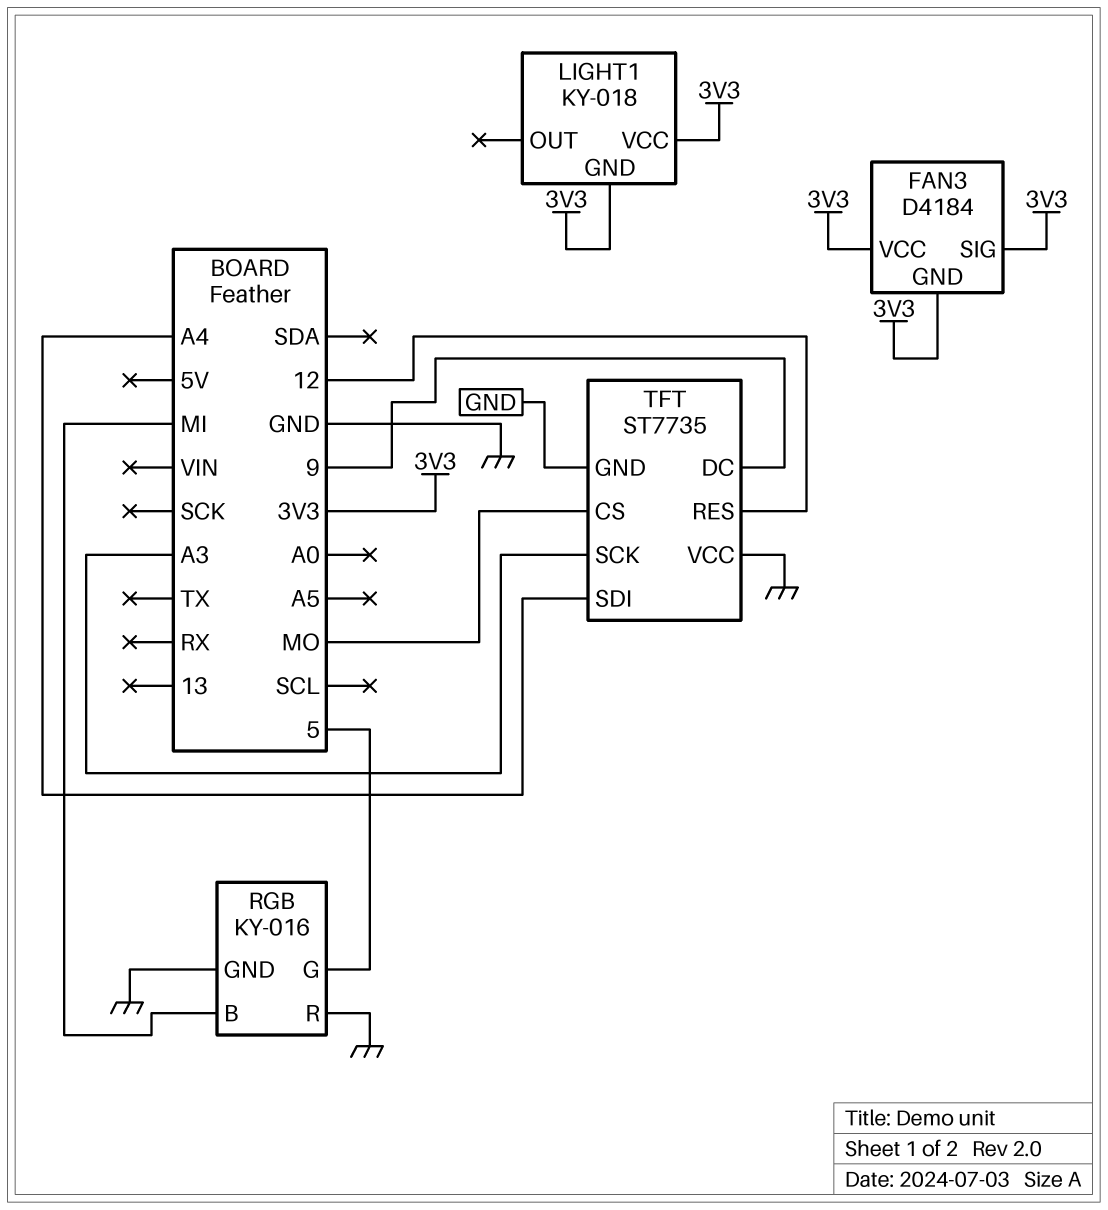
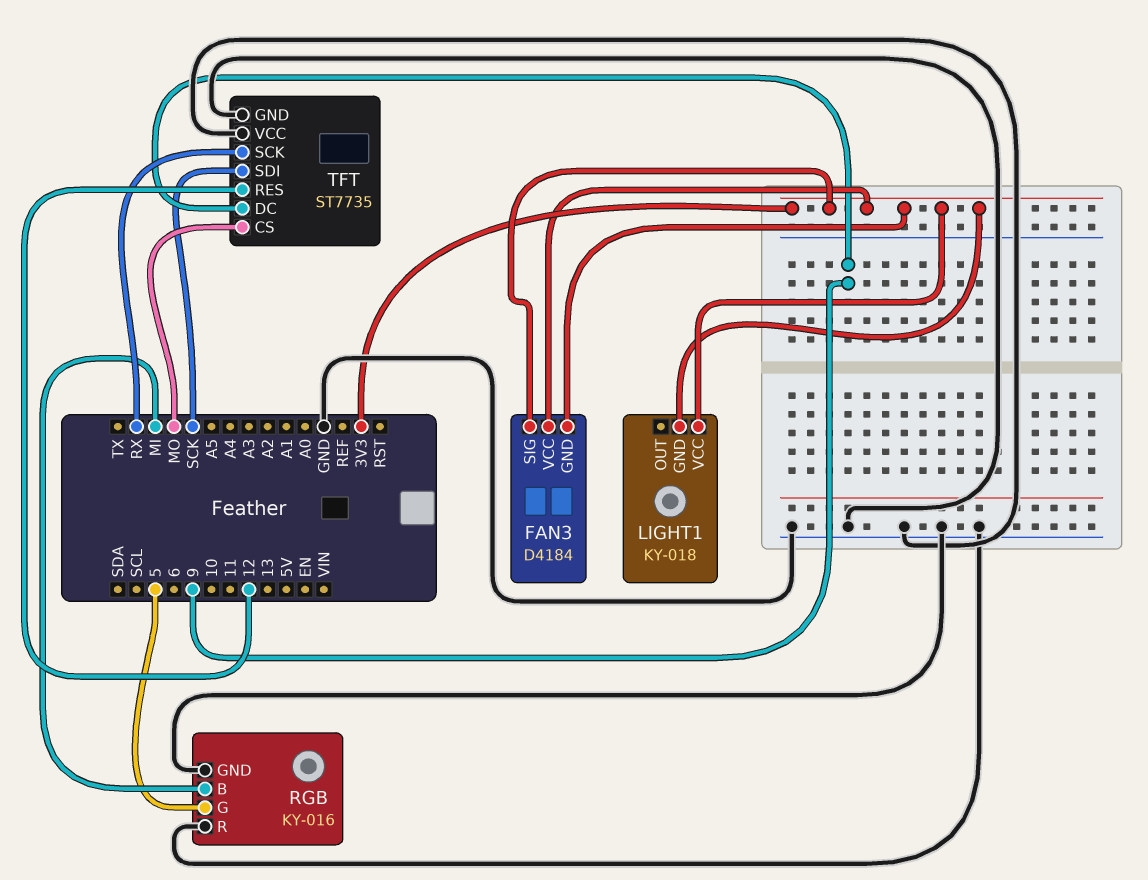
TFT pin SCK: A3 -> RX
TFT pin SDI: A4 -> SCK

